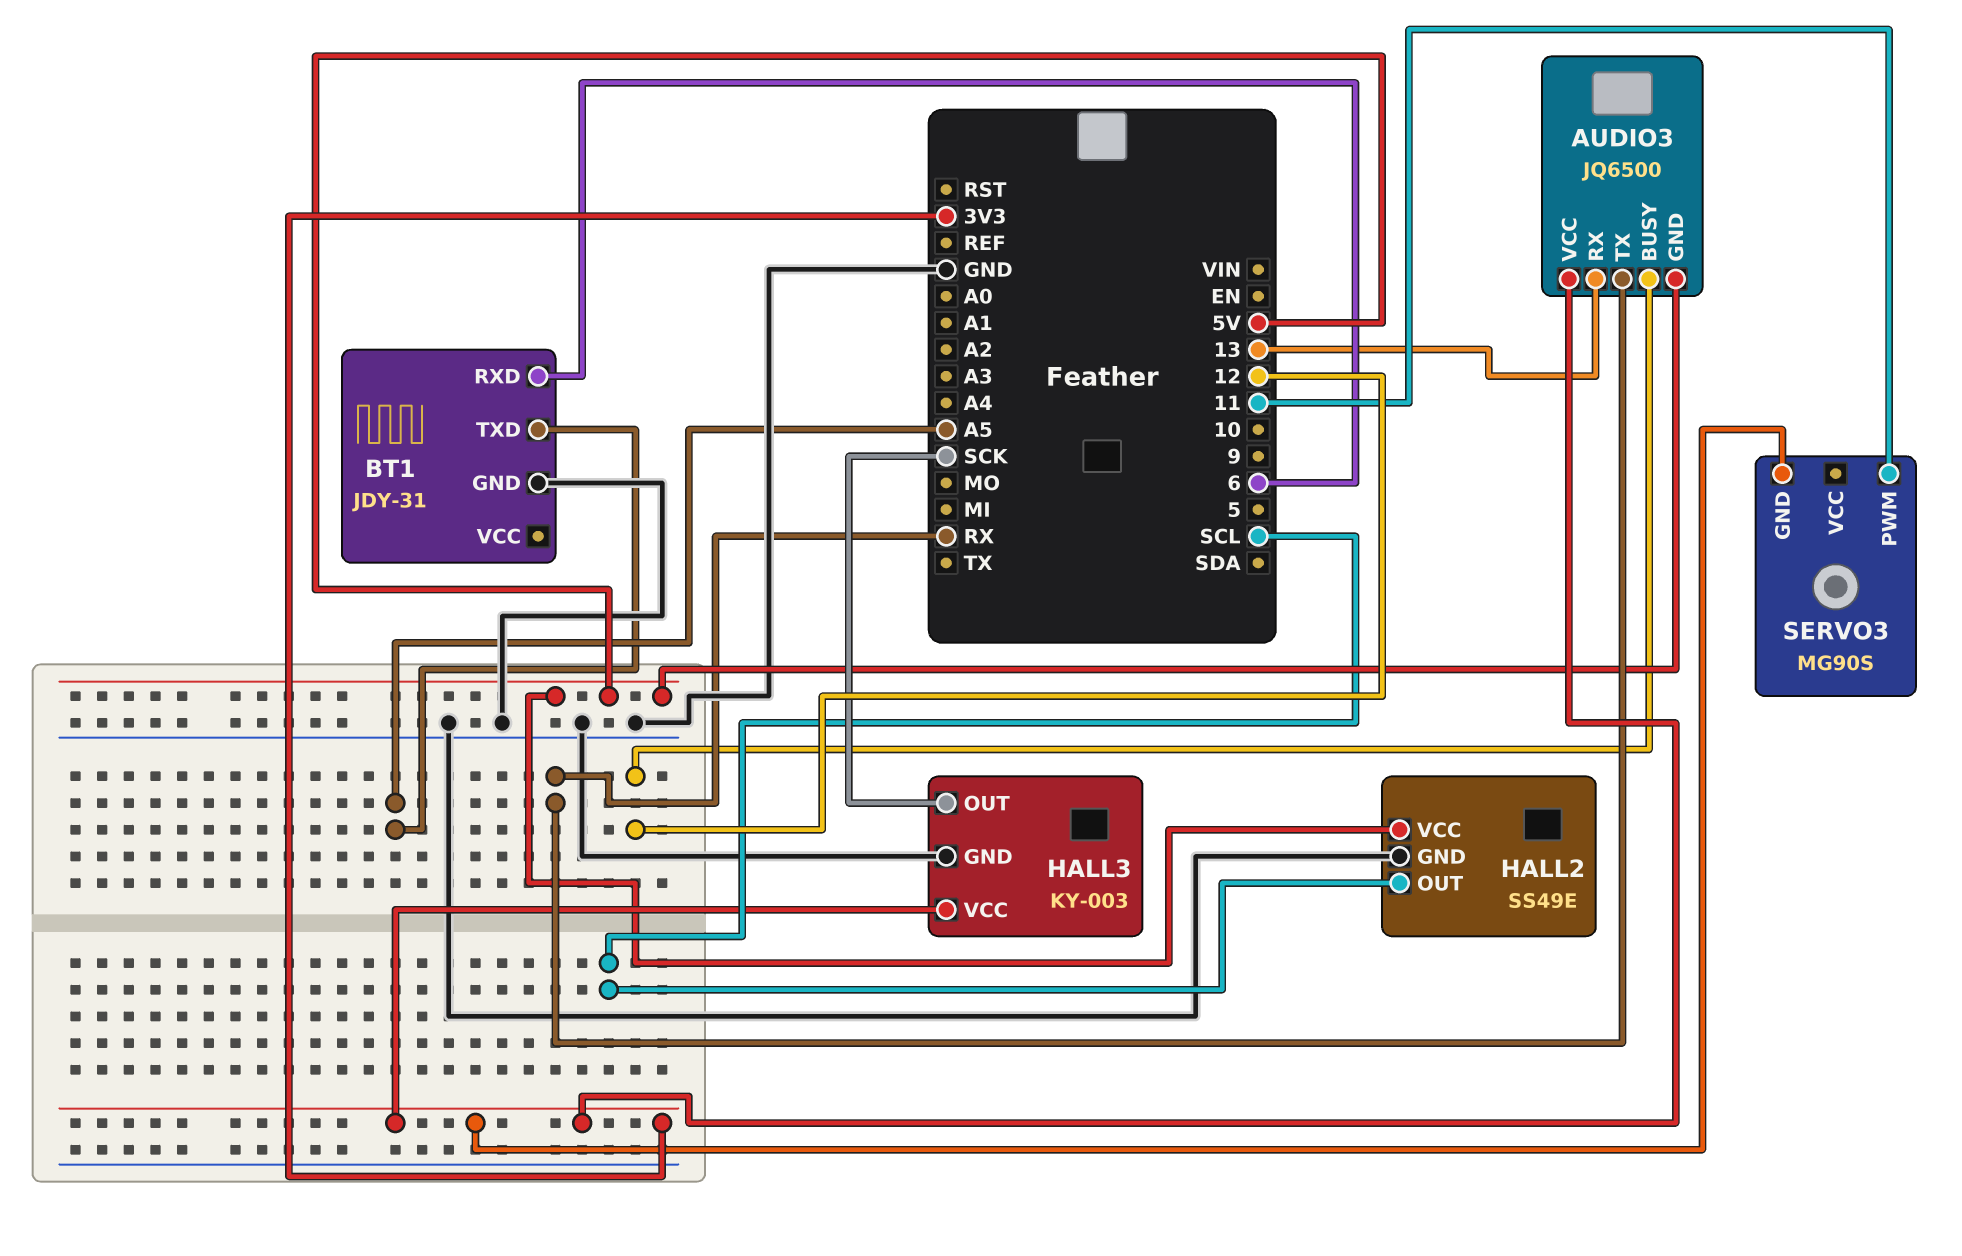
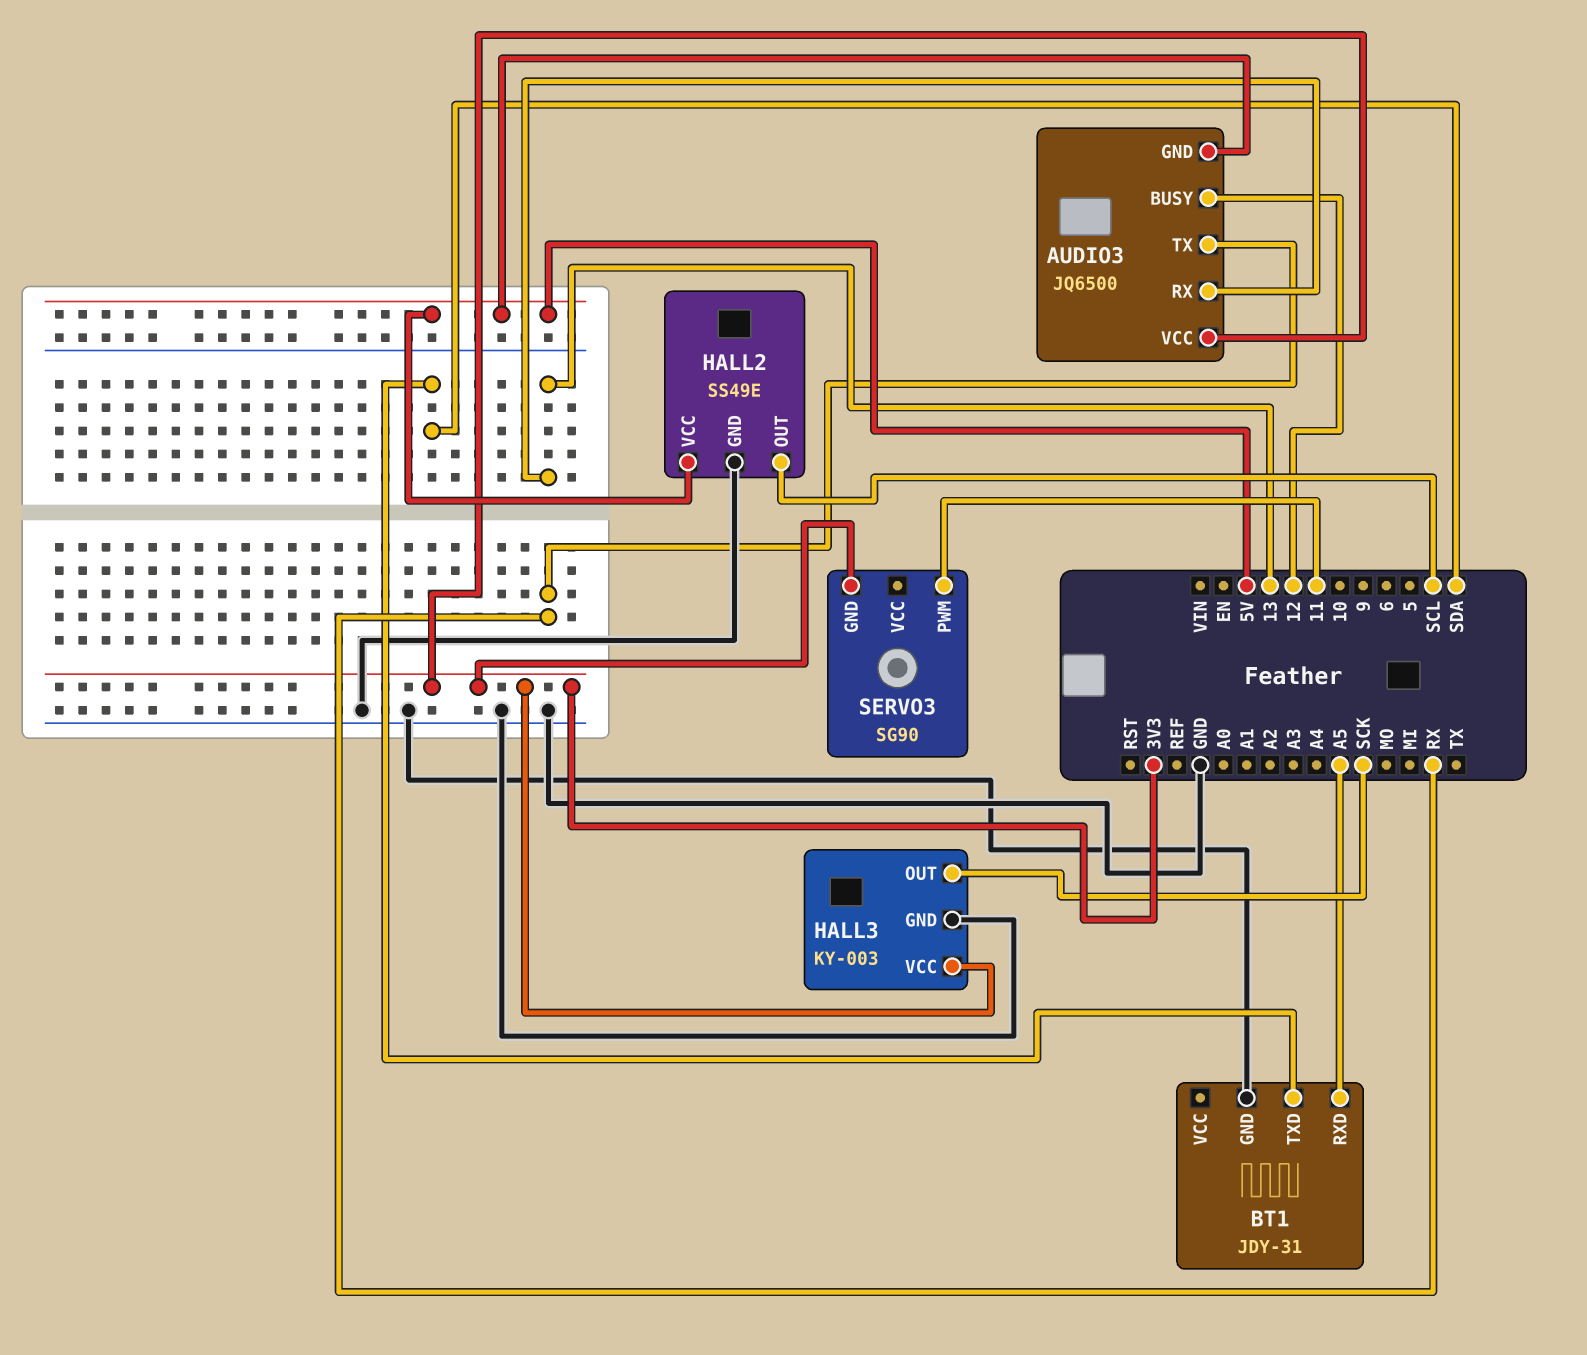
BT1 pin RXD: 6 -> A5
BT1 pin TXD: A5 -> SDA
SERVO3: MG90S -> SG90

